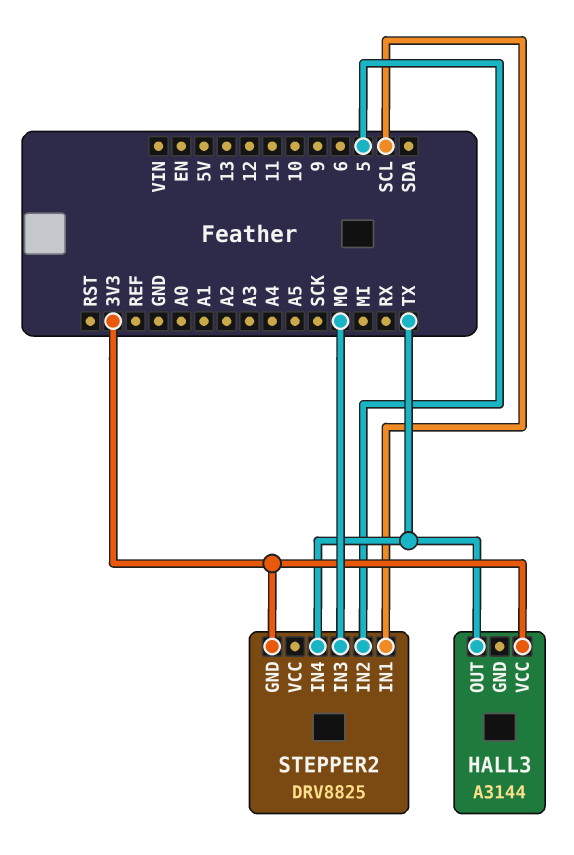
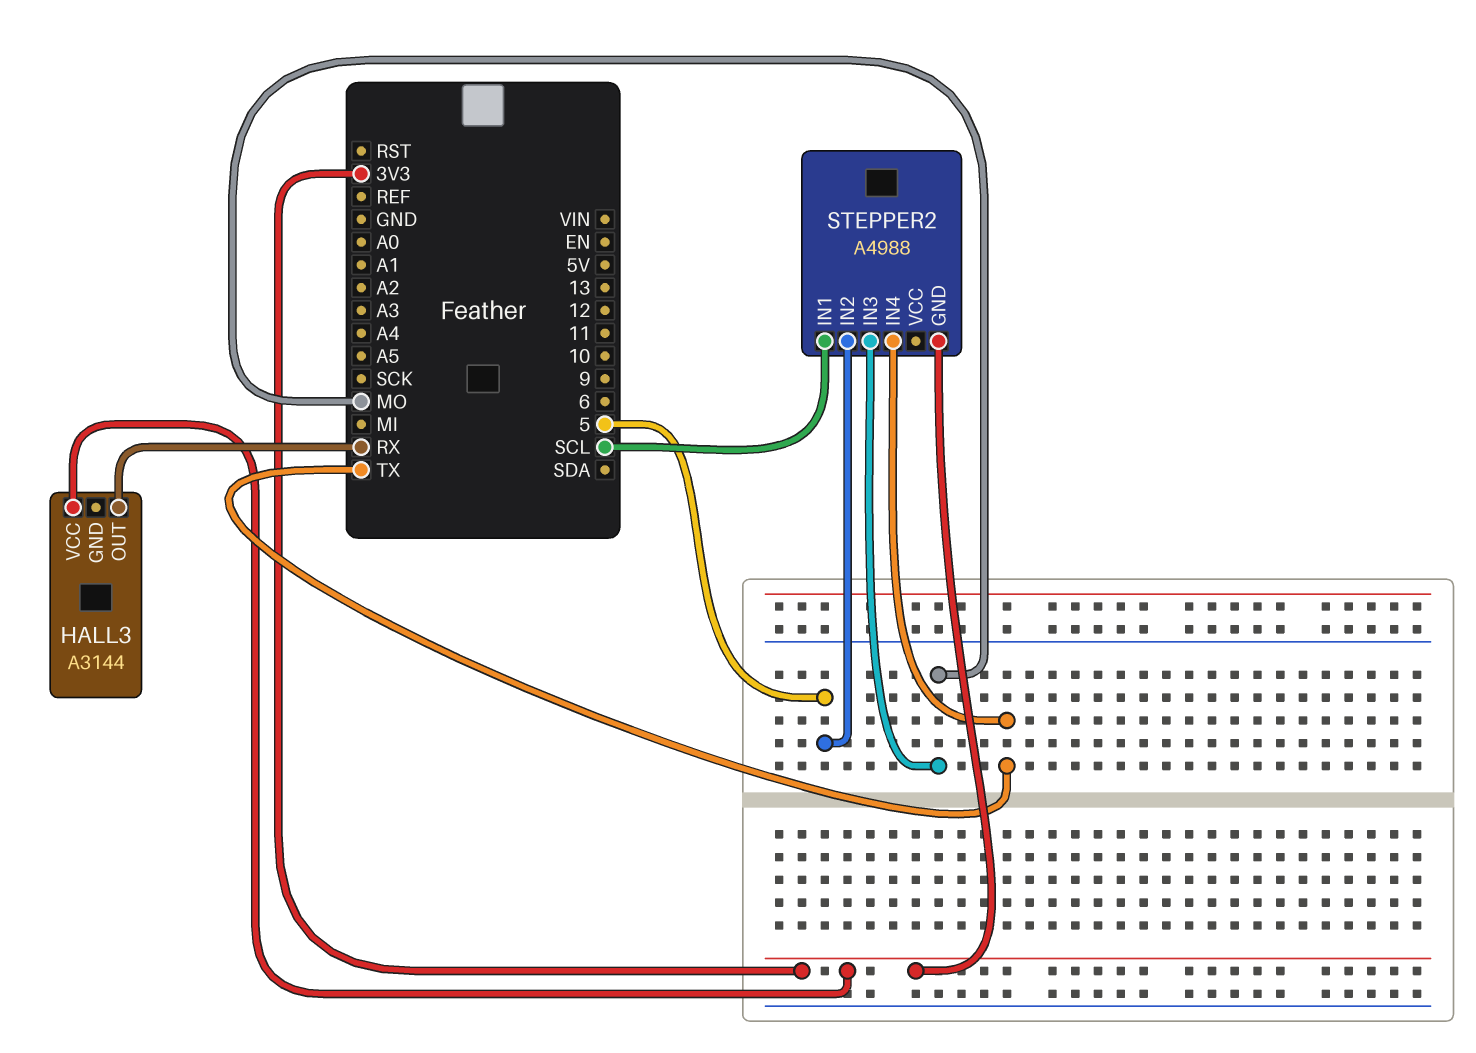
HALL3 pin OUT: TX -> RX
STEPPER2: DRV8825 -> A4988

